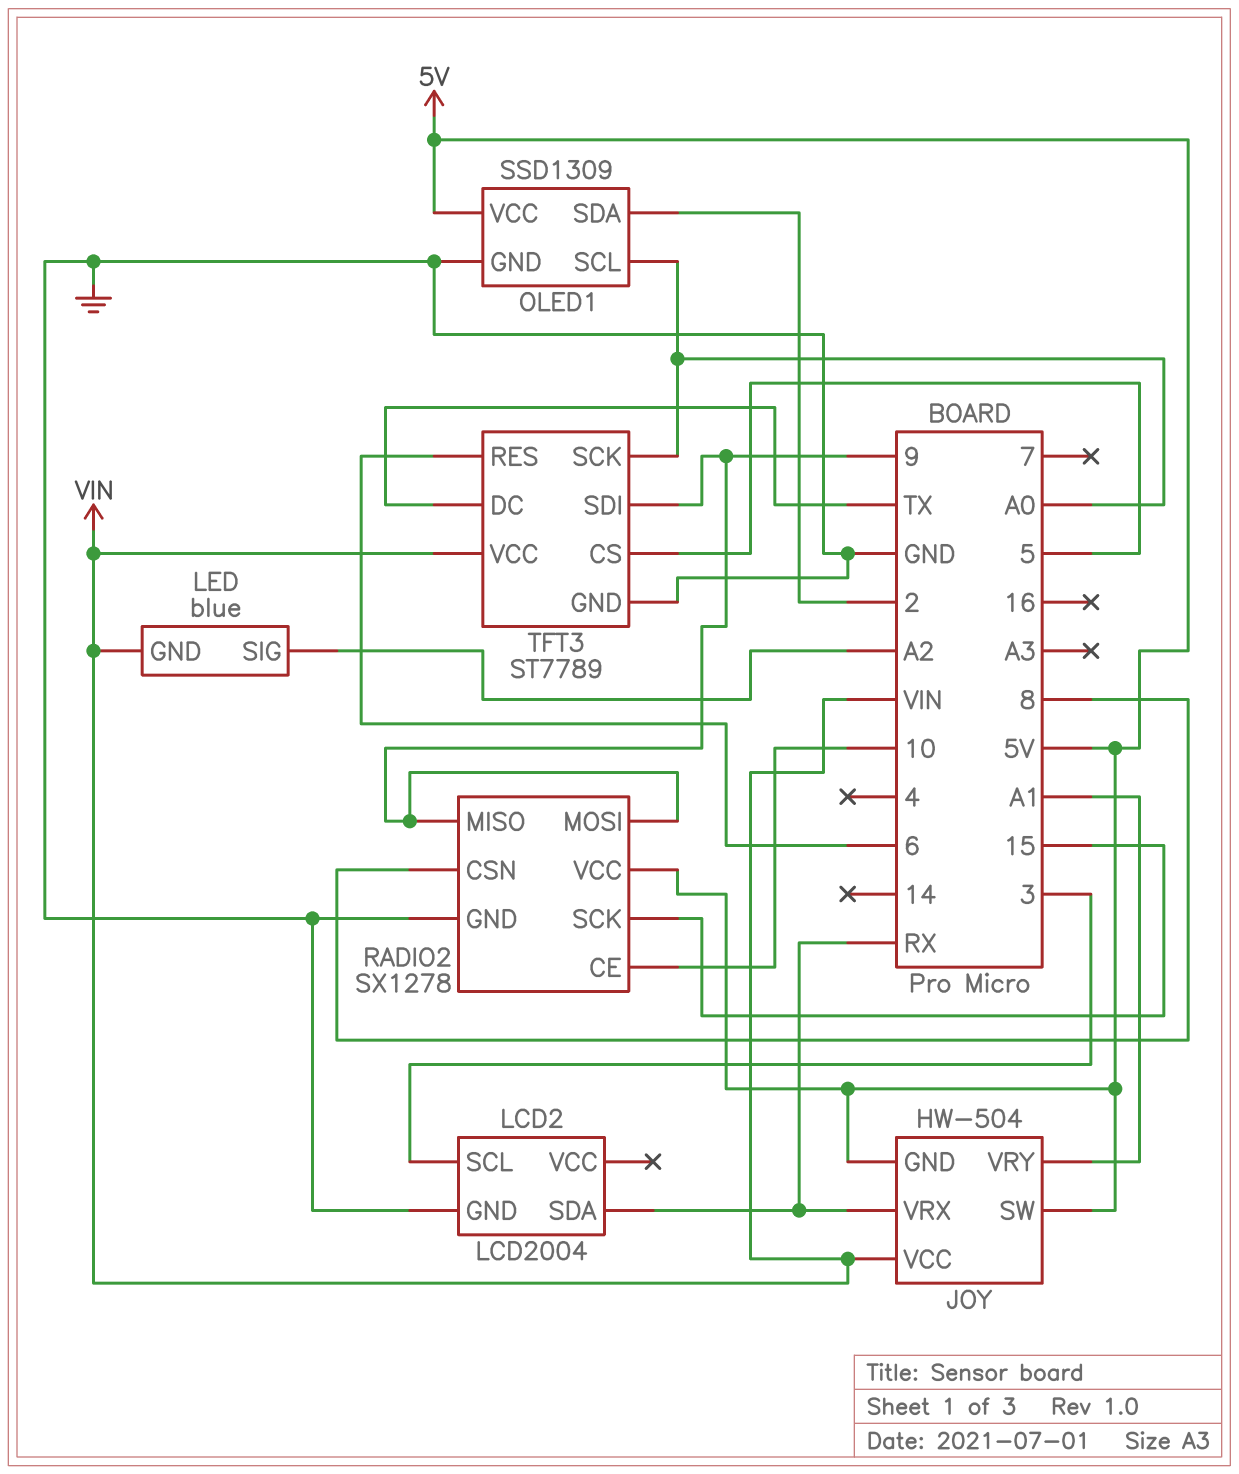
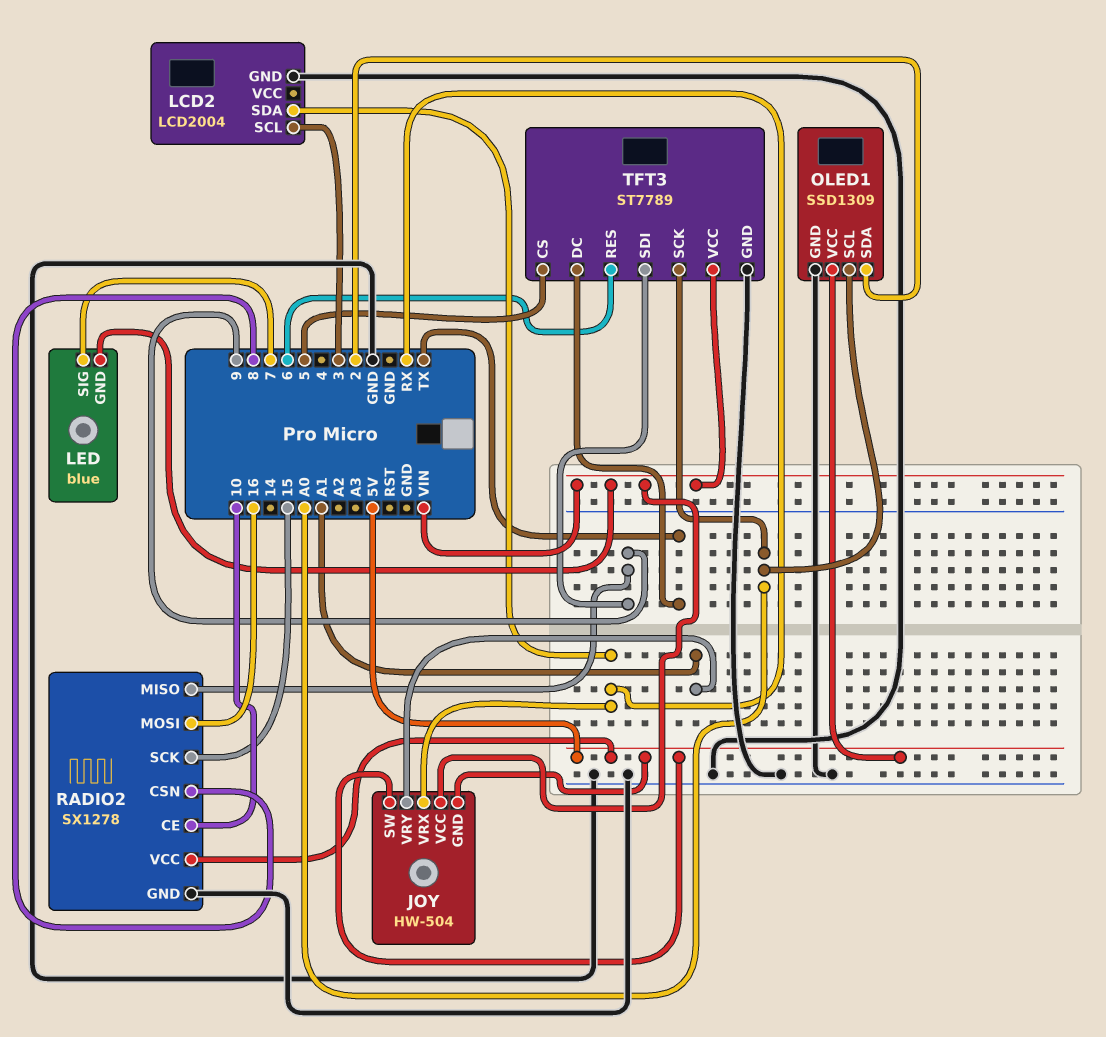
LED pin SIG: A2 -> 7
RADIO2 pin MOSI: 9 -> 16

